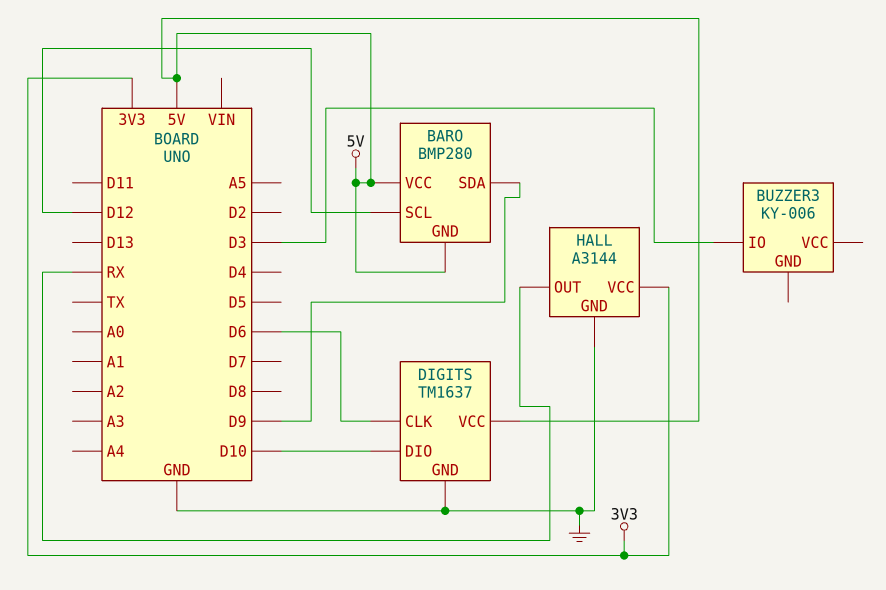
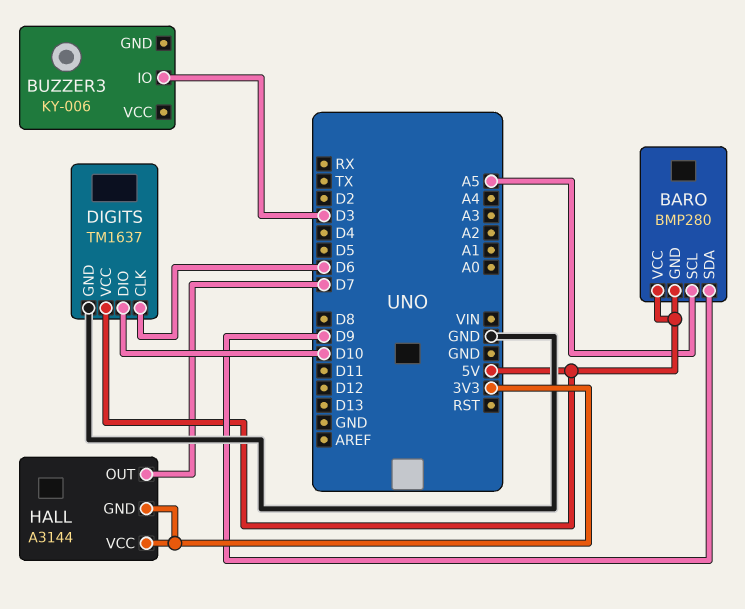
BARO pin SCL: D12 -> A5
HALL pin GND: GND -> 3V3
HALL pin OUT: RX -> D7

